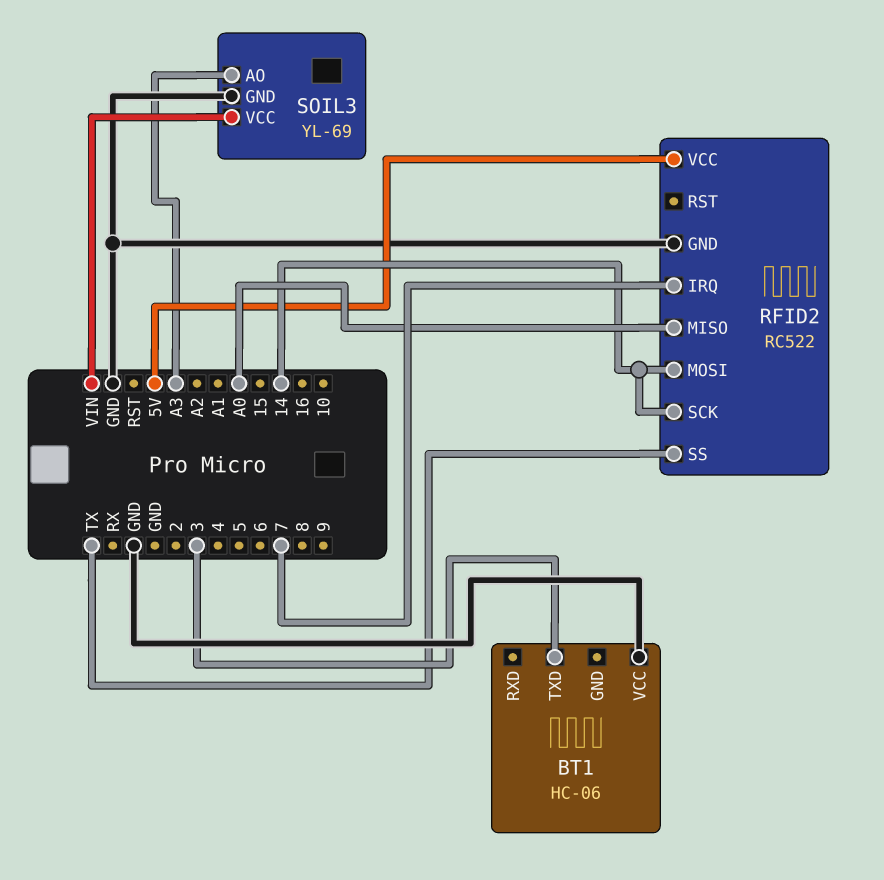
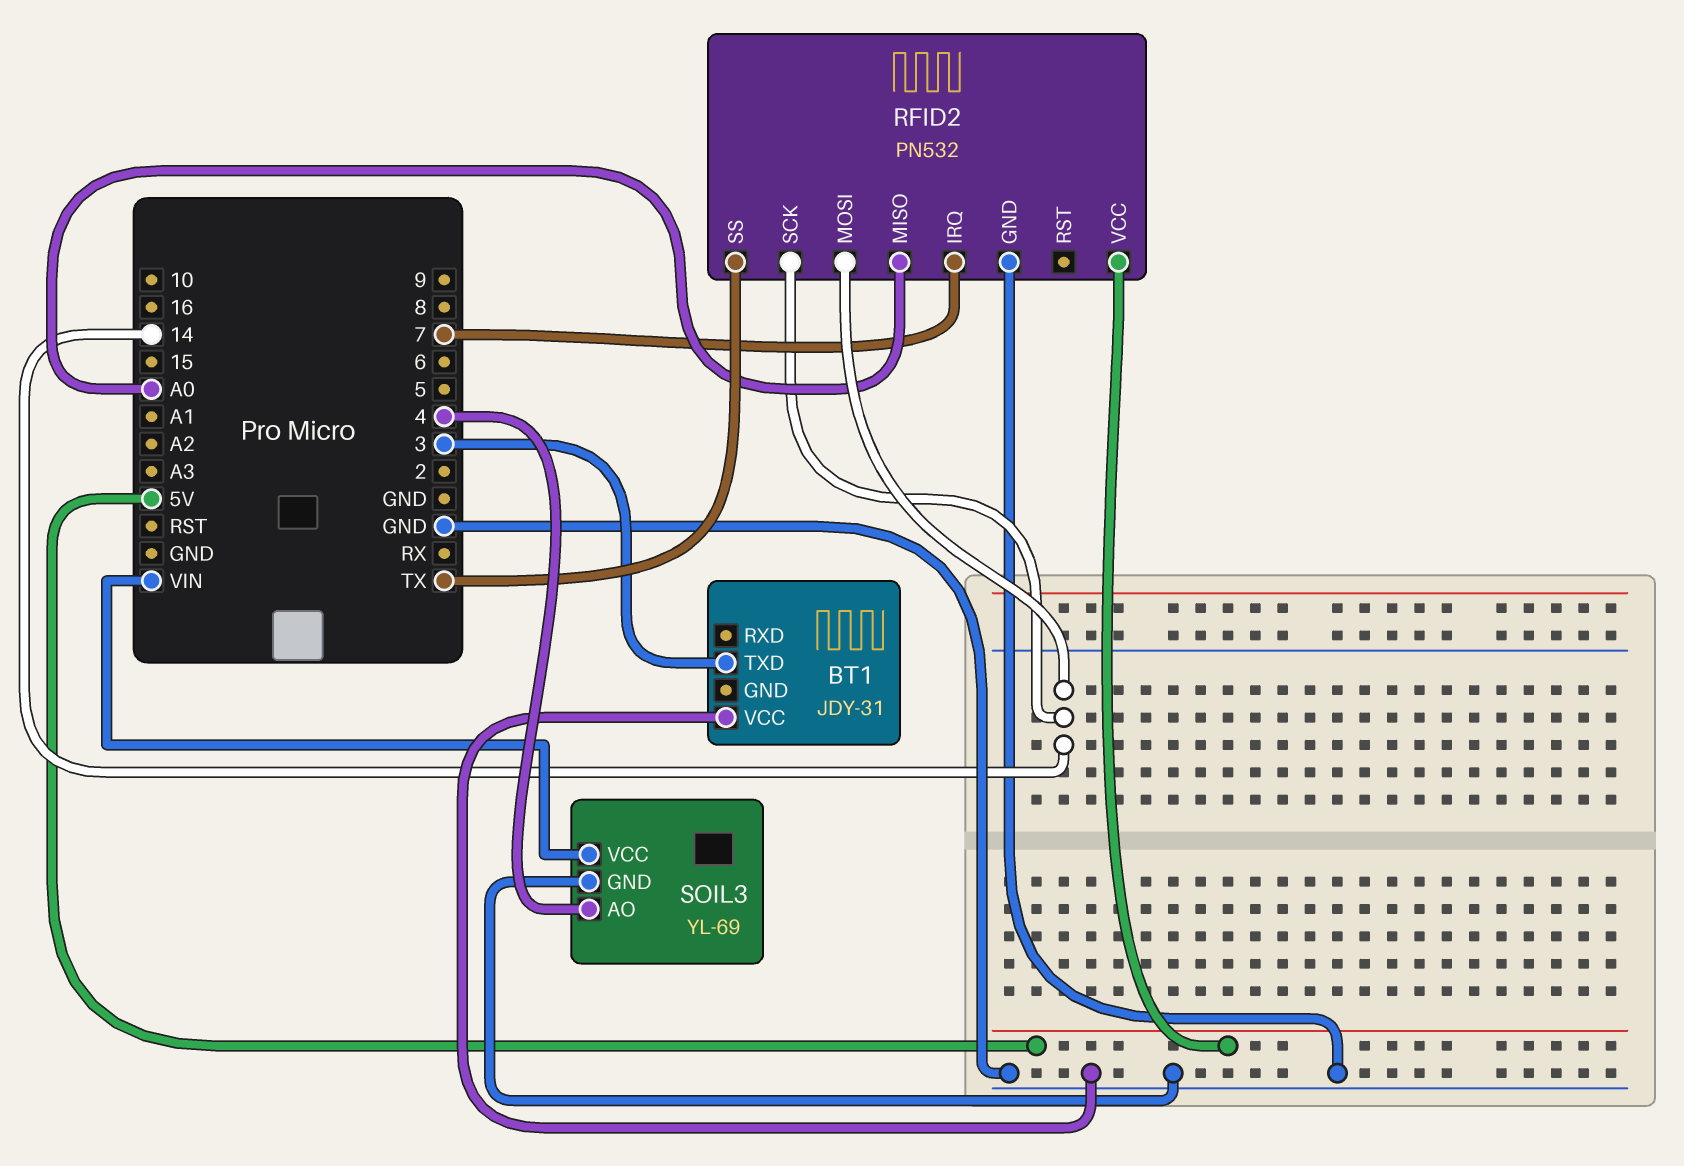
BT1: HC-06 -> JDY-31
RFID2: RC522 -> PN532
SOIL3 pin AO: A3 -> 4

